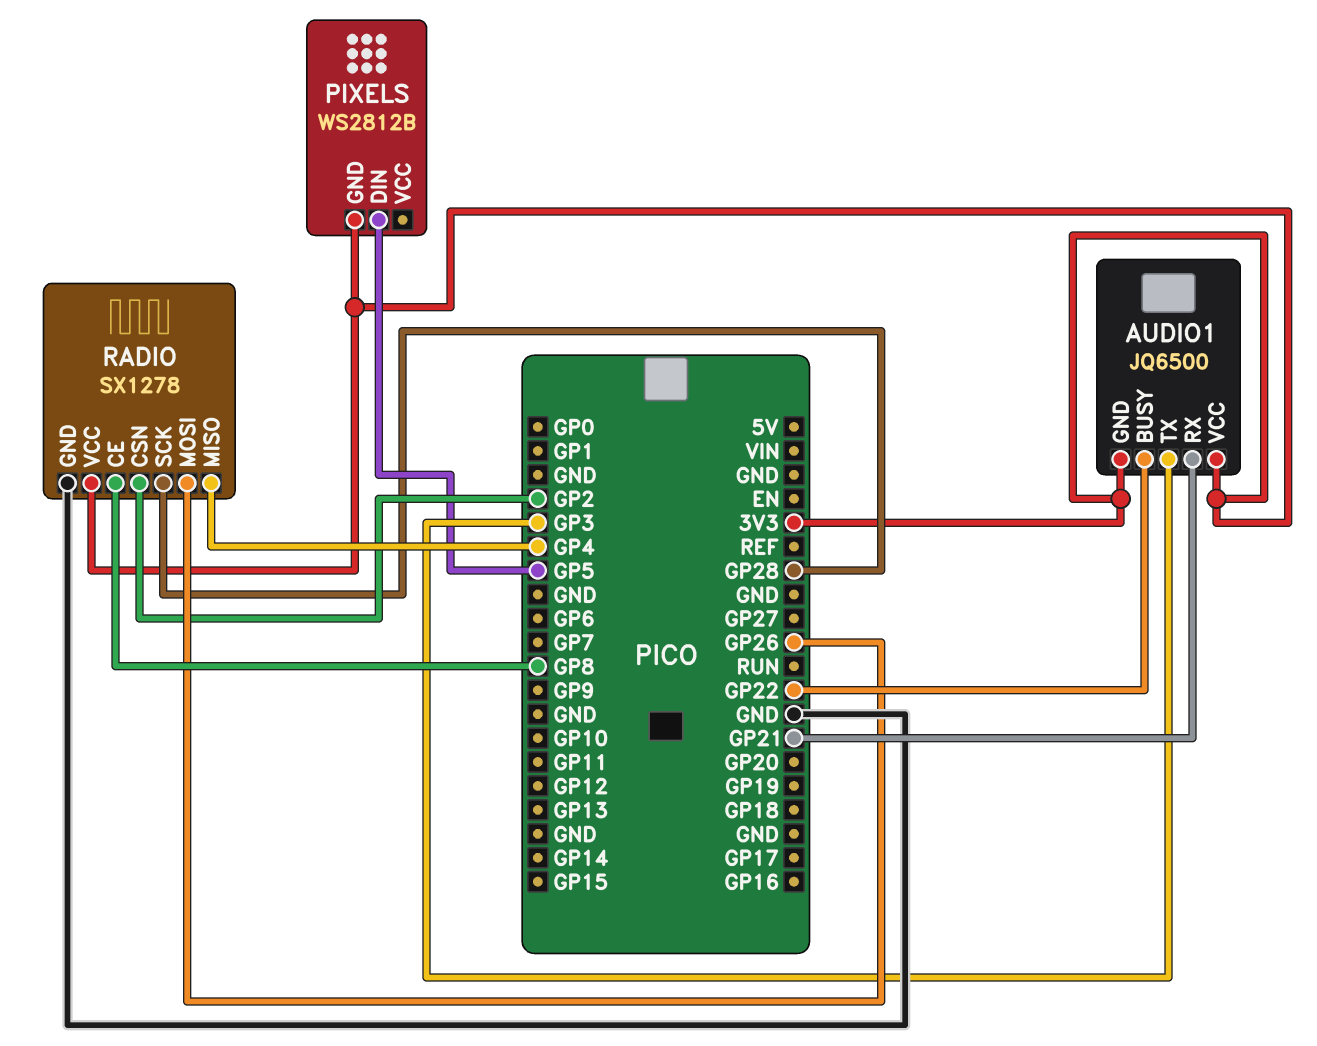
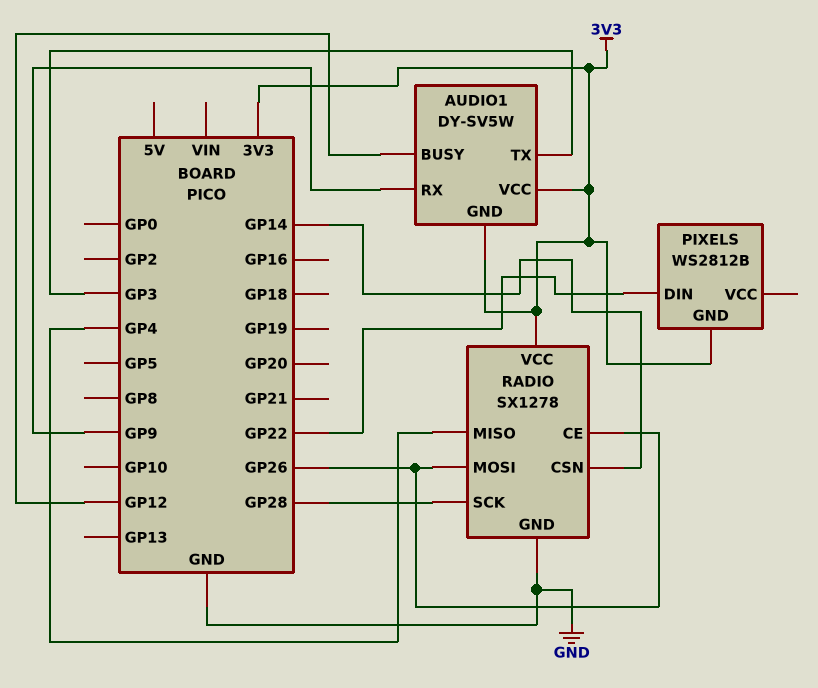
AUDIO1: JQ6500 -> DY-SV5W
AUDIO1 pin BUSY: GP22 -> GP12
AUDIO1 pin RX: GP21 -> GP9
PIXELS pin DIN: GP5 -> GP22
RADIO pin CE: GP8 -> GP26
RADIO pin CSN: GP2 -> GP14

